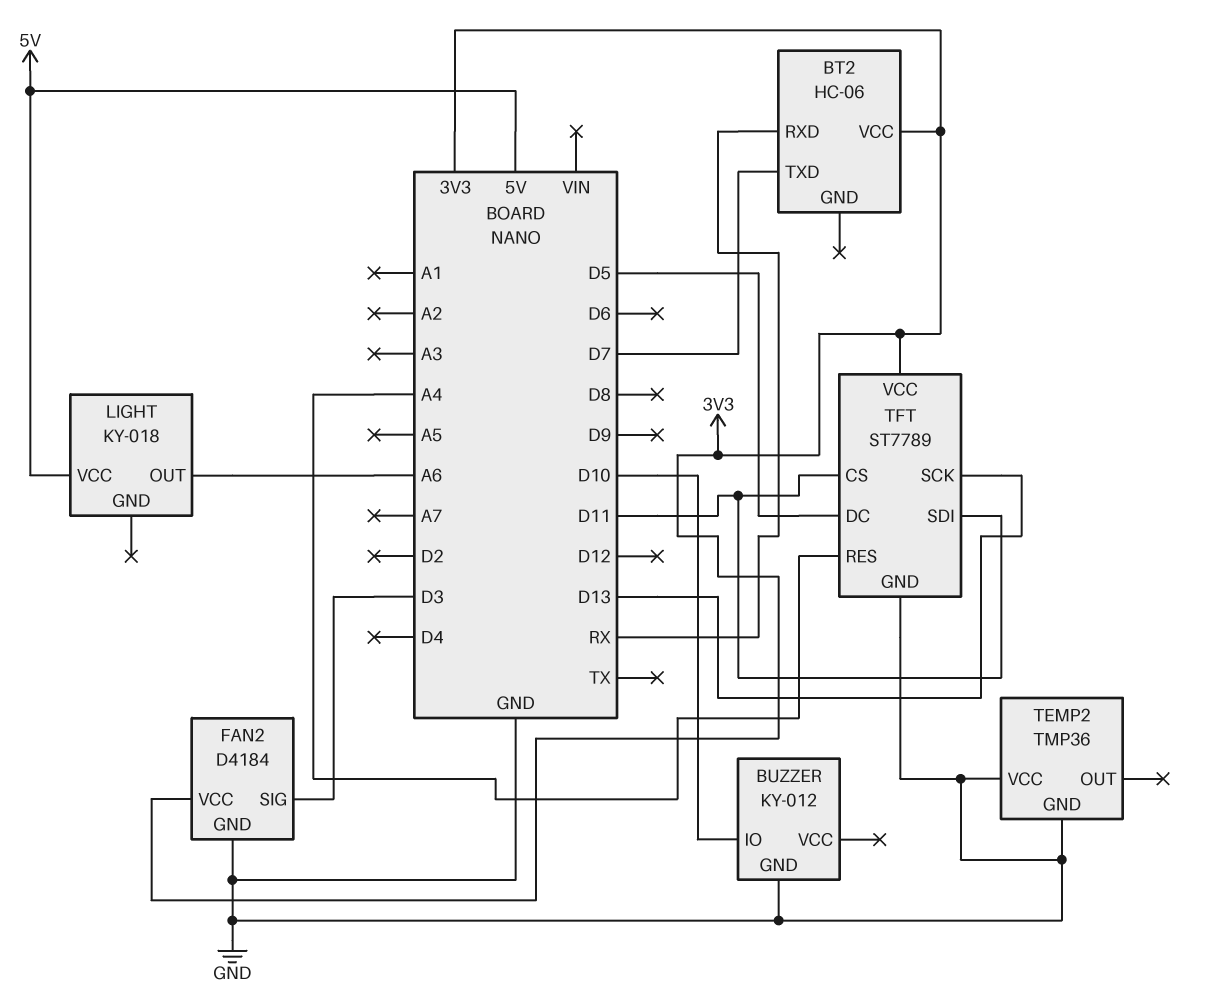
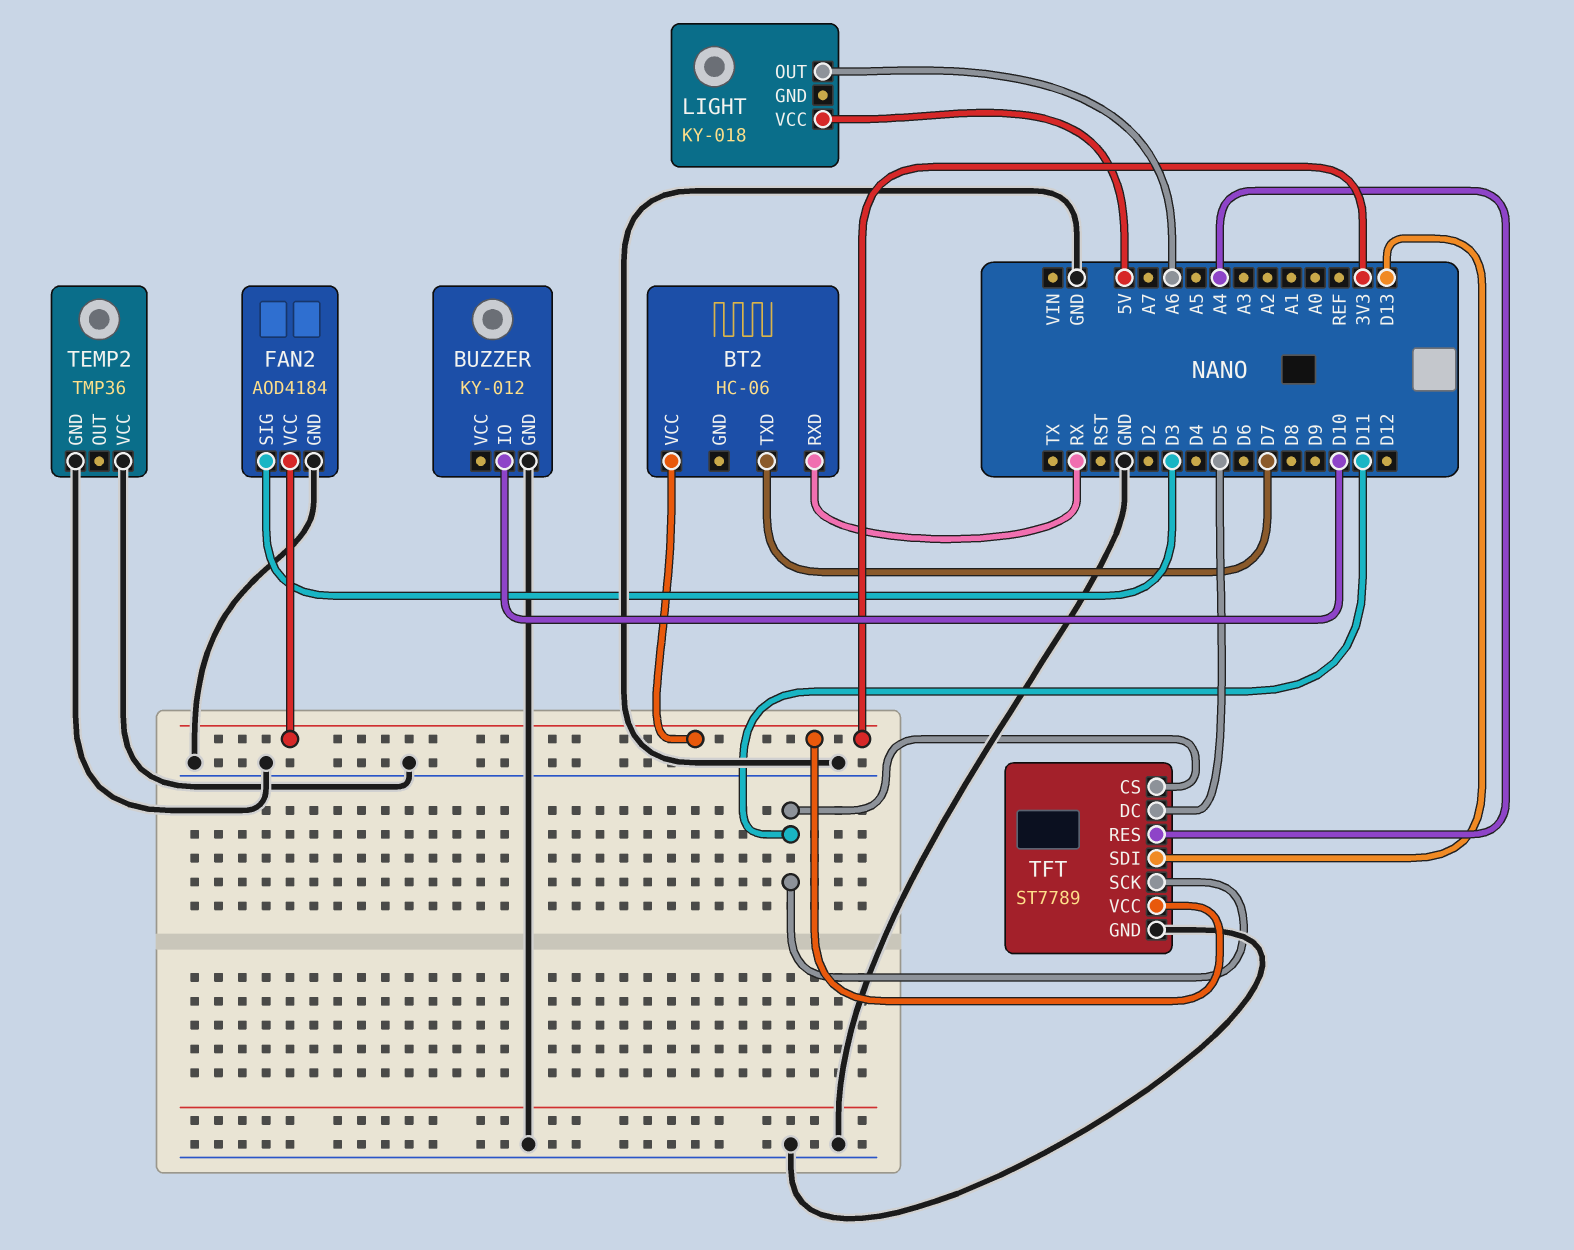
FAN2: D4184 -> AOD4184
TFT pin SCK: D13 -> D11
TFT pin SDI: D11 -> D13

